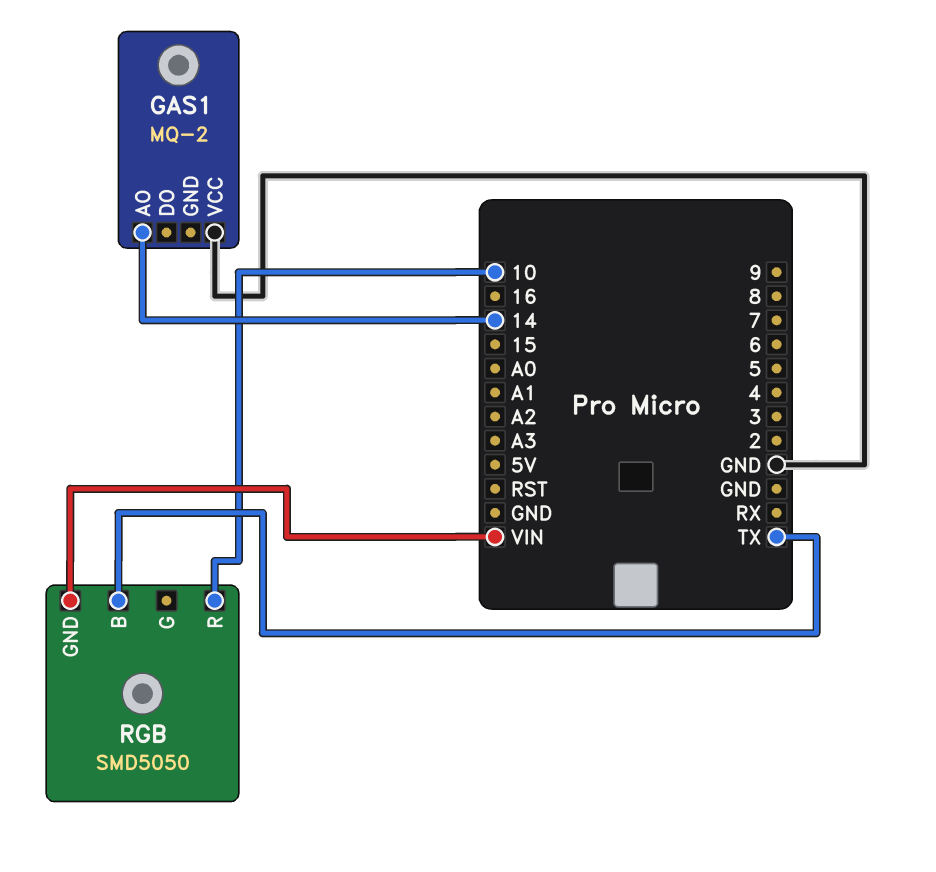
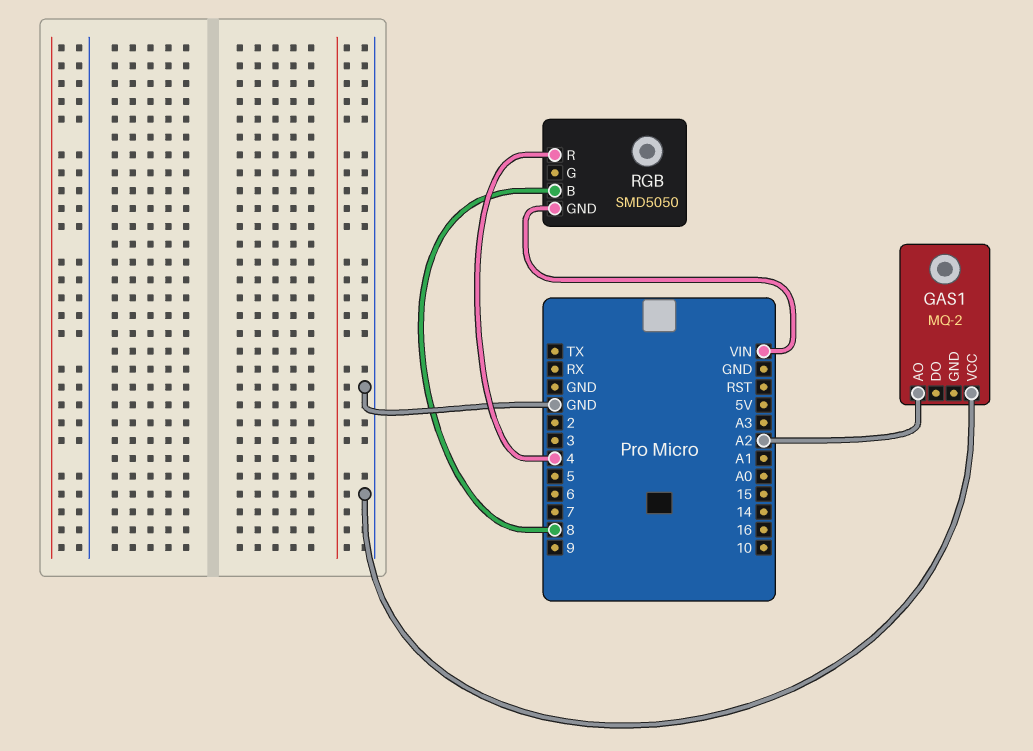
GAS1 pin AO: 14 -> A2
RGB pin B: TX -> 8
RGB pin R: 10 -> 4

